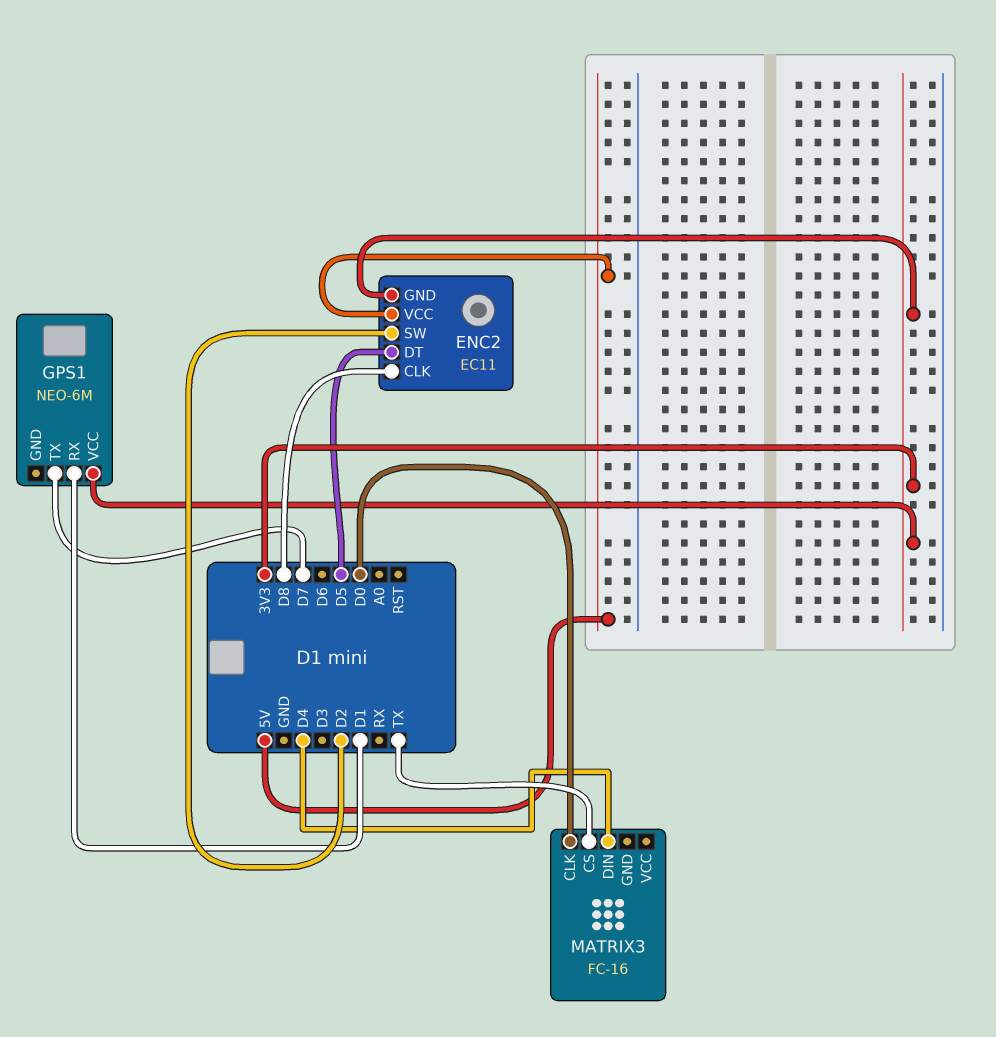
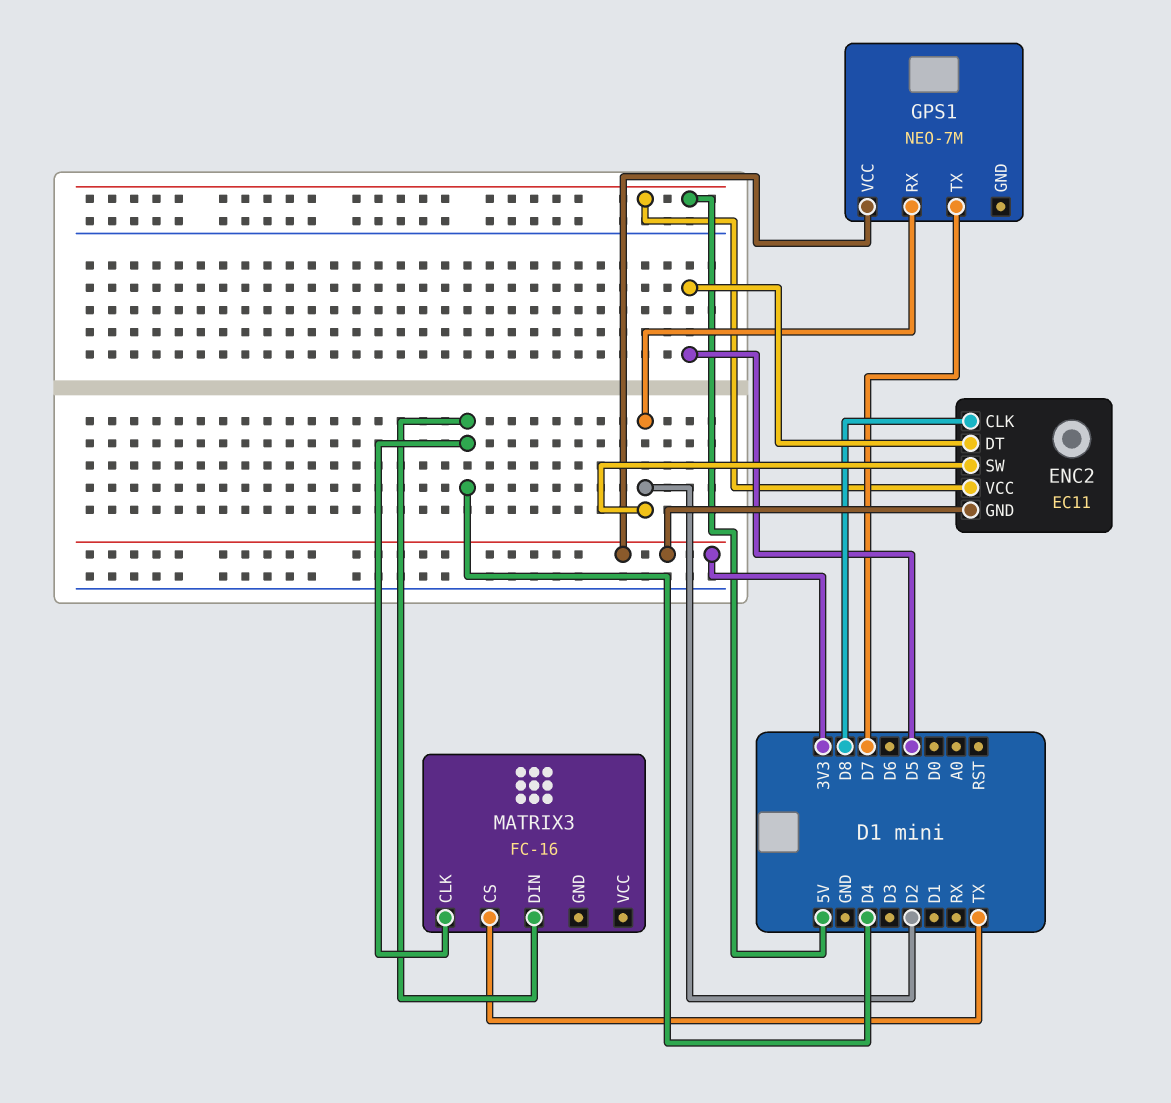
GPS1: NEO-6M -> NEO-7M
GPS1 pin RX: D1 -> D2
MATRIX3 pin CLK: D0 -> D4

